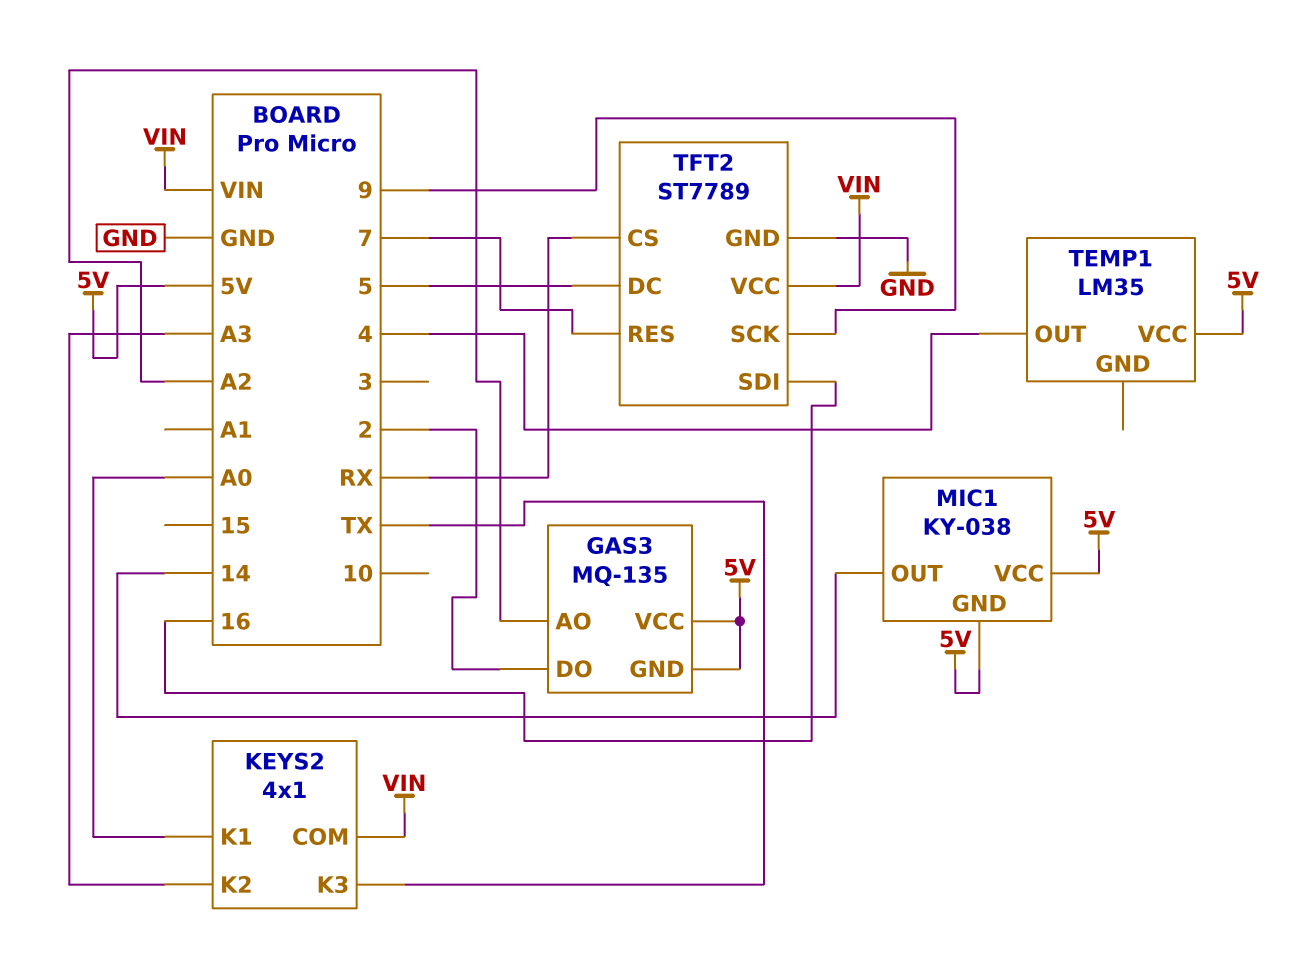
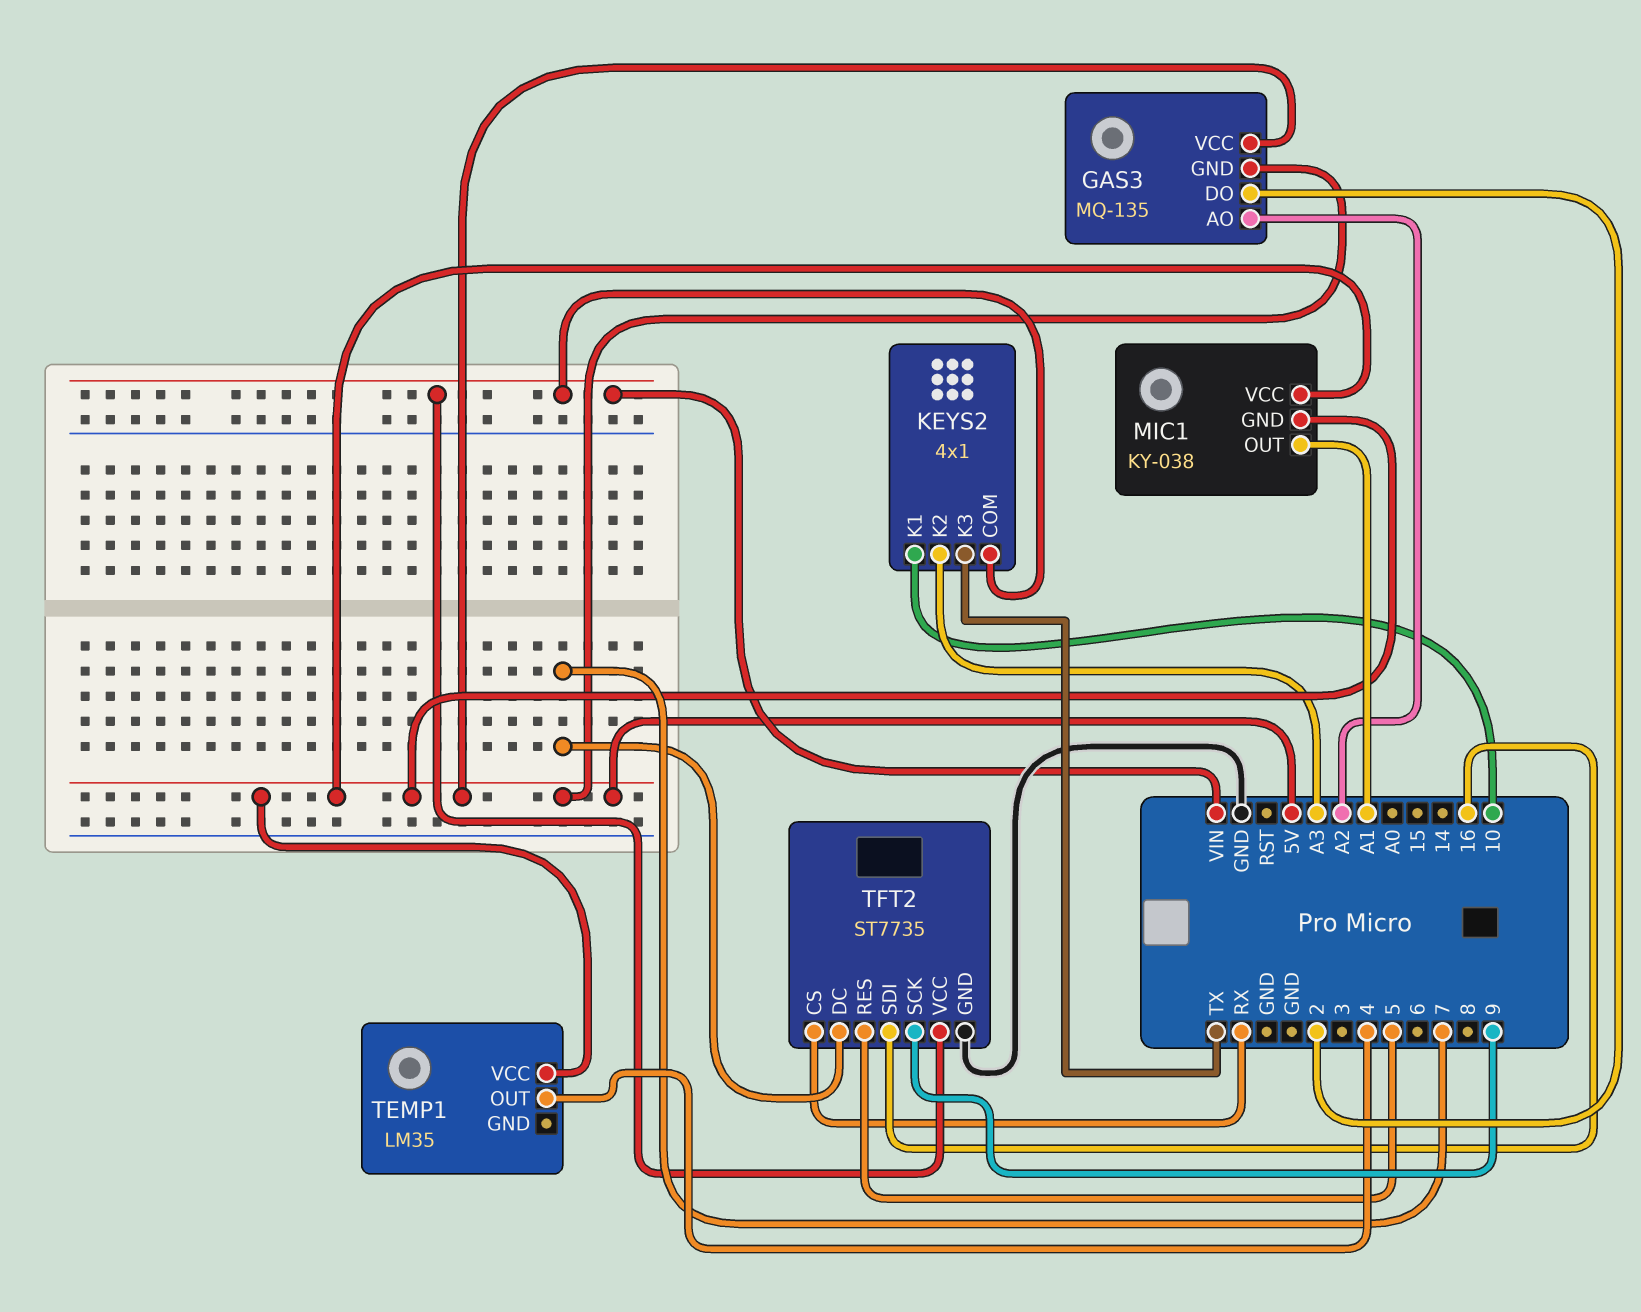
KEYS2 pin K1: A0 -> 10
MIC1 pin OUT: 14 -> A1
TFT2: ST7789 -> ST7735
TFT2 pin DC: 5 -> 7
TFT2 pin RES: 7 -> 5

